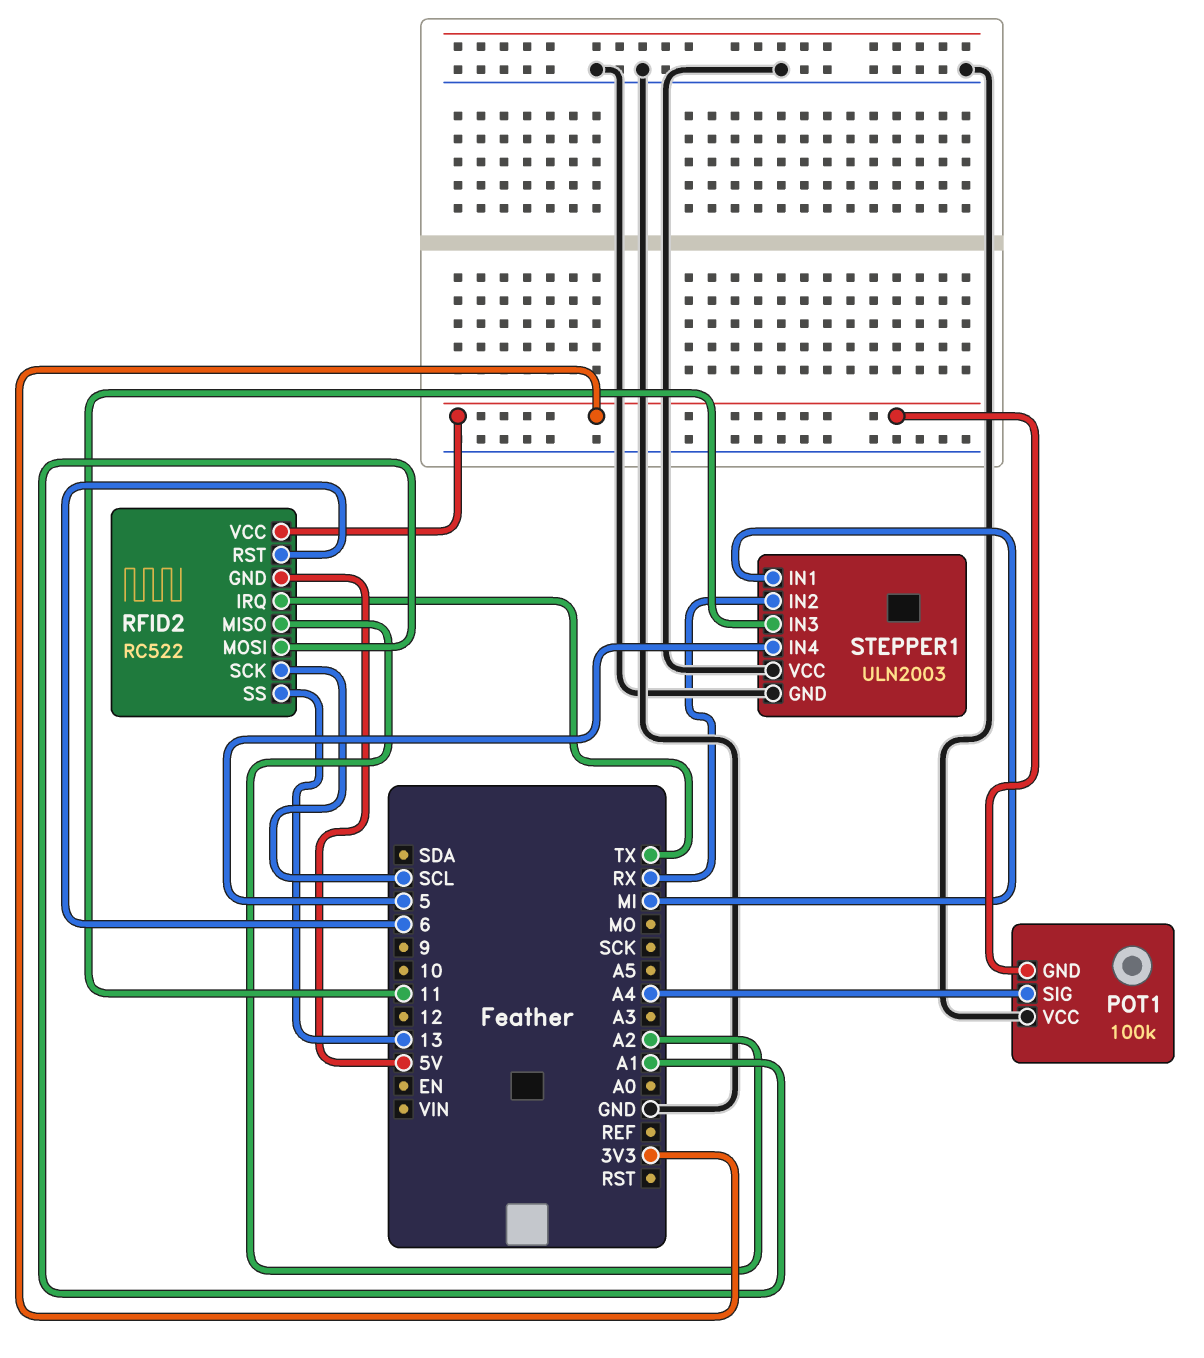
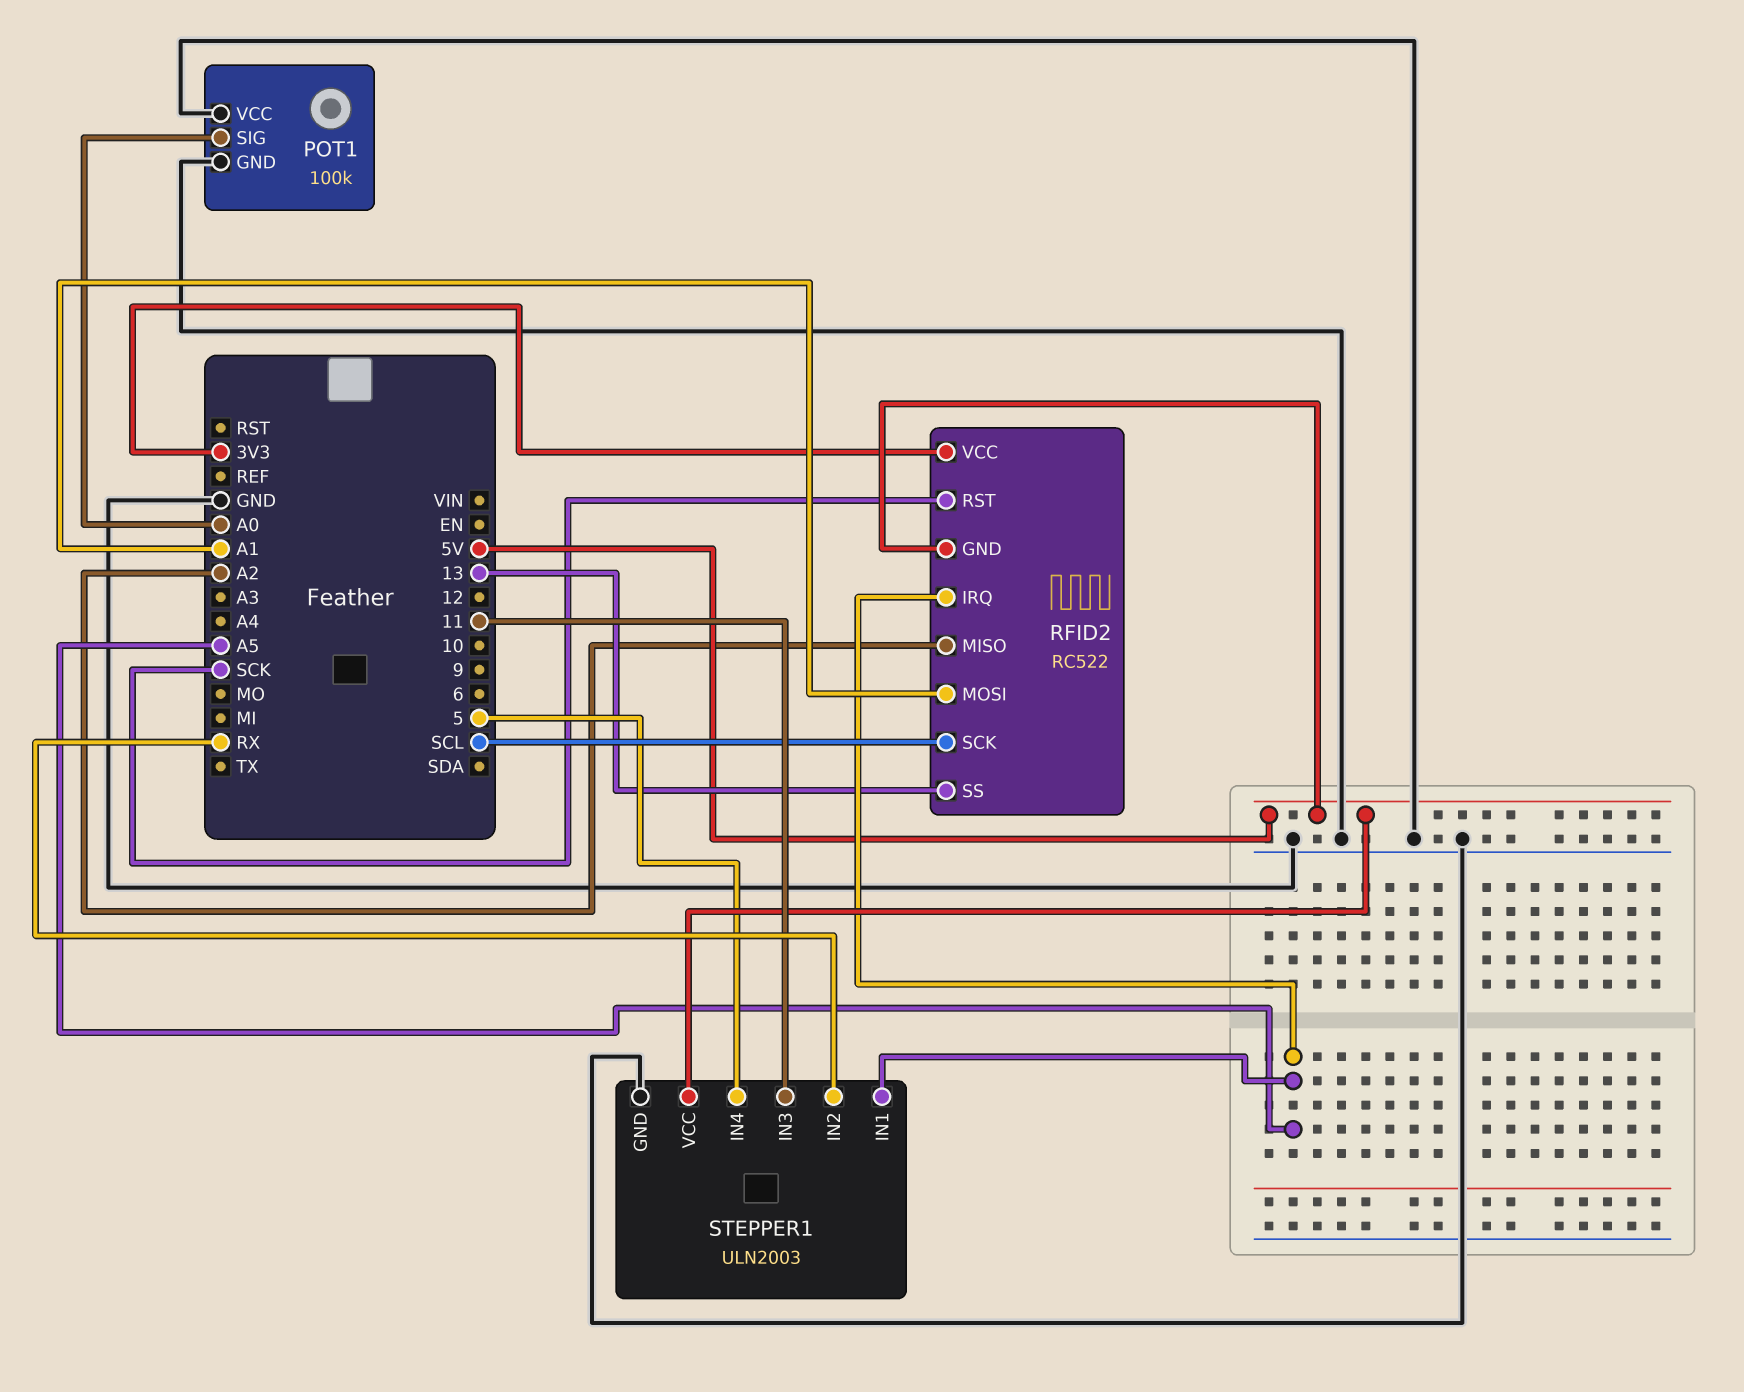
POT1 pin GND: 3V3 -> GND
POT1 pin SIG: A4 -> A0
RFID2 pin IRQ: TX -> A5
RFID2 pin RST: 6 -> SCK
STEPPER1 pin IN1: MI -> A5
STEPPER1 pin VCC: GND -> 5V

